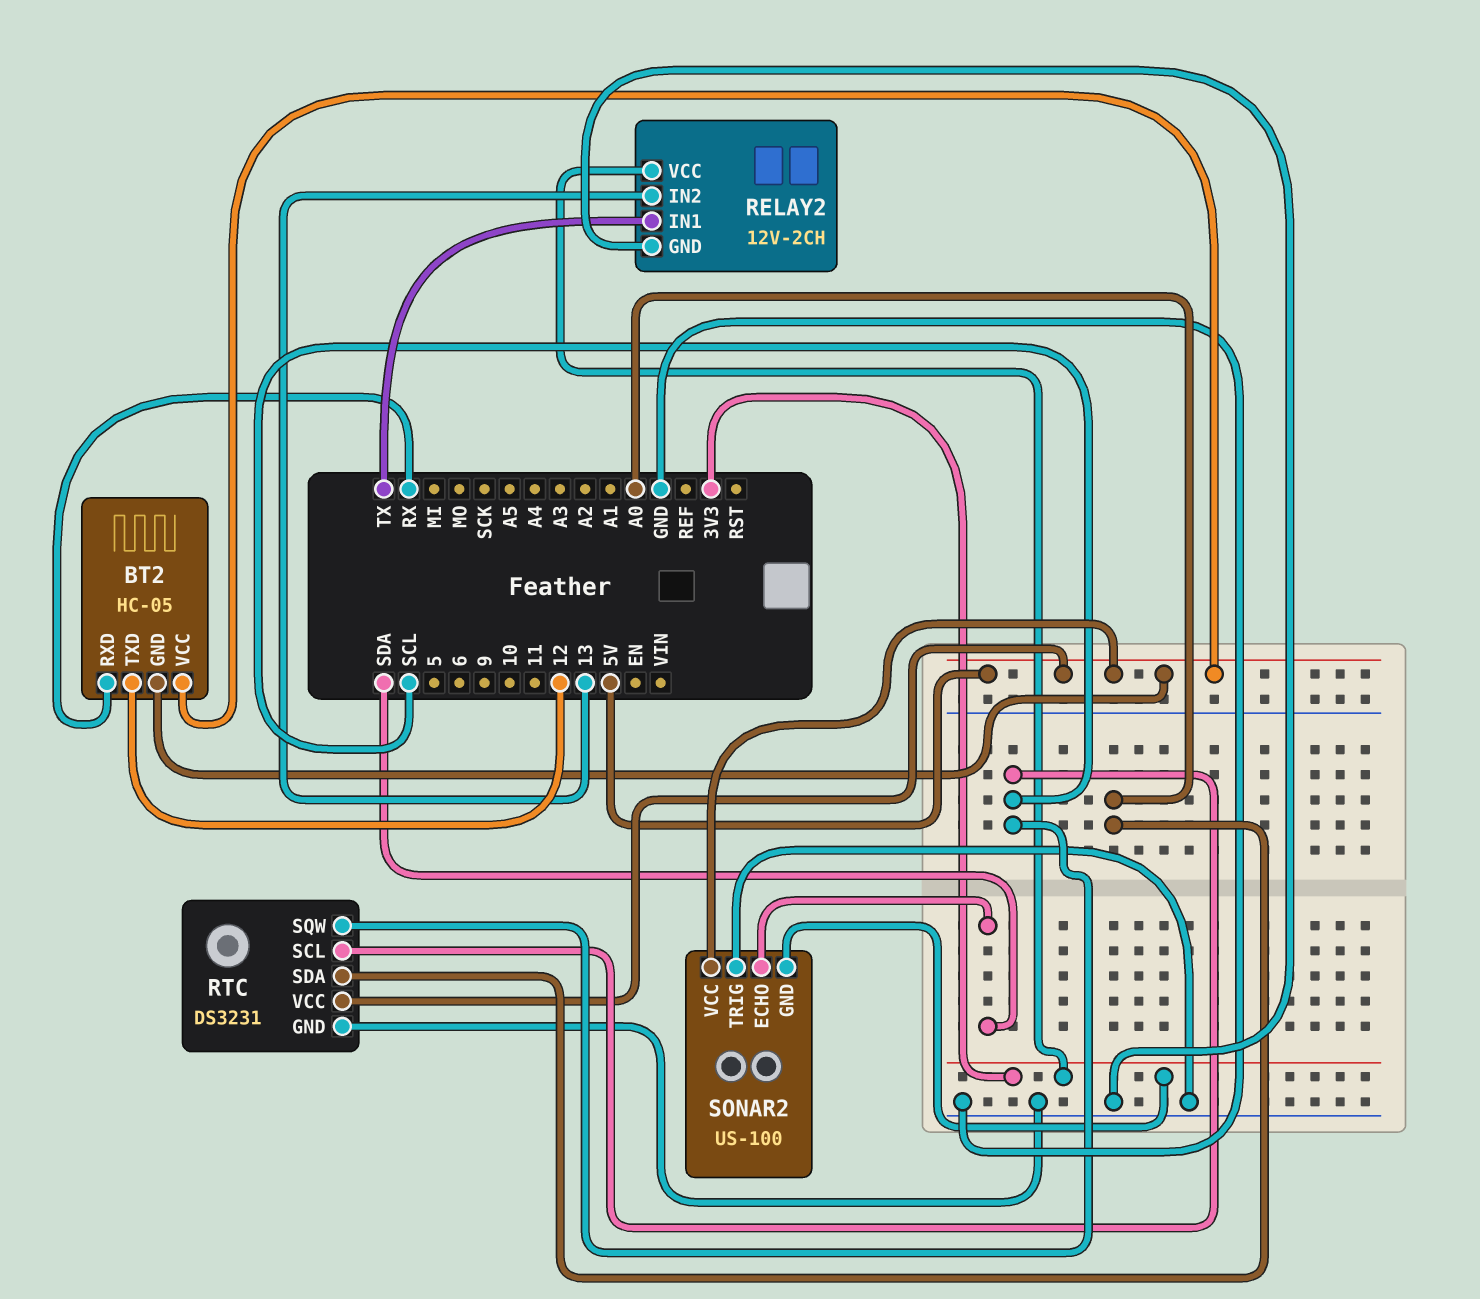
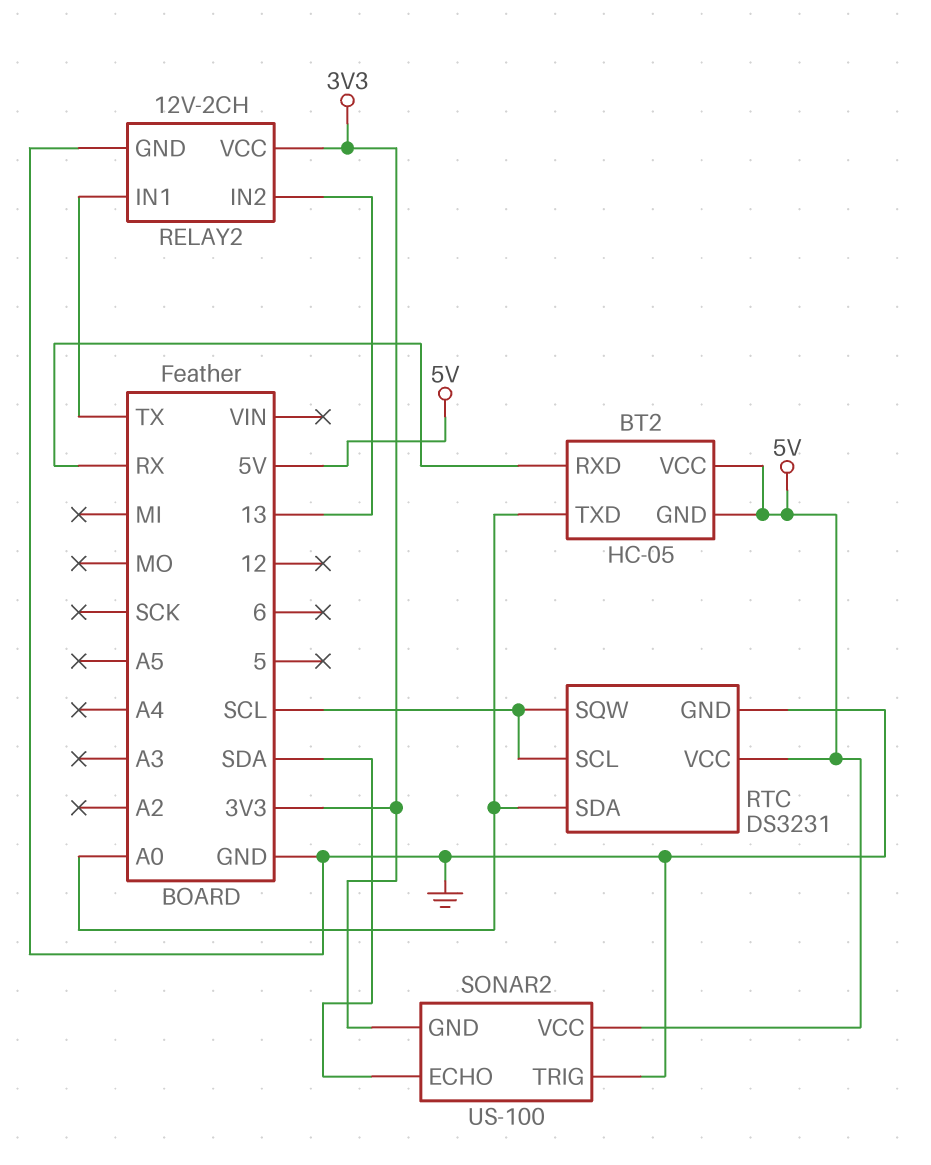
BT2 pin TXD: 12 -> A0

